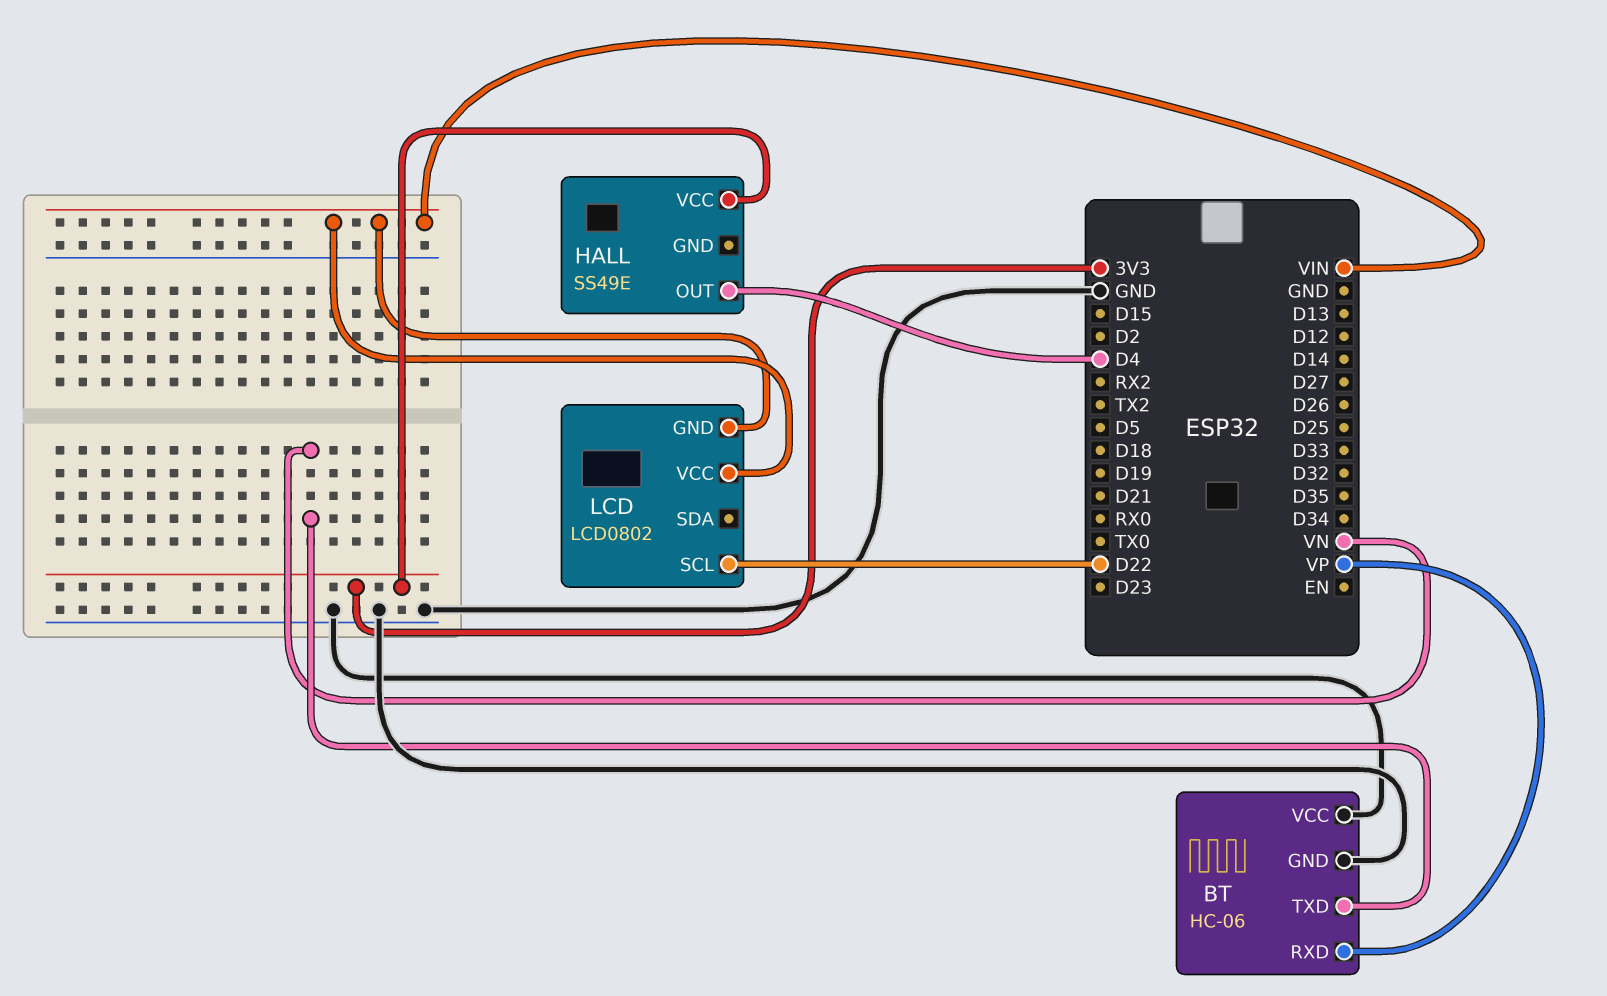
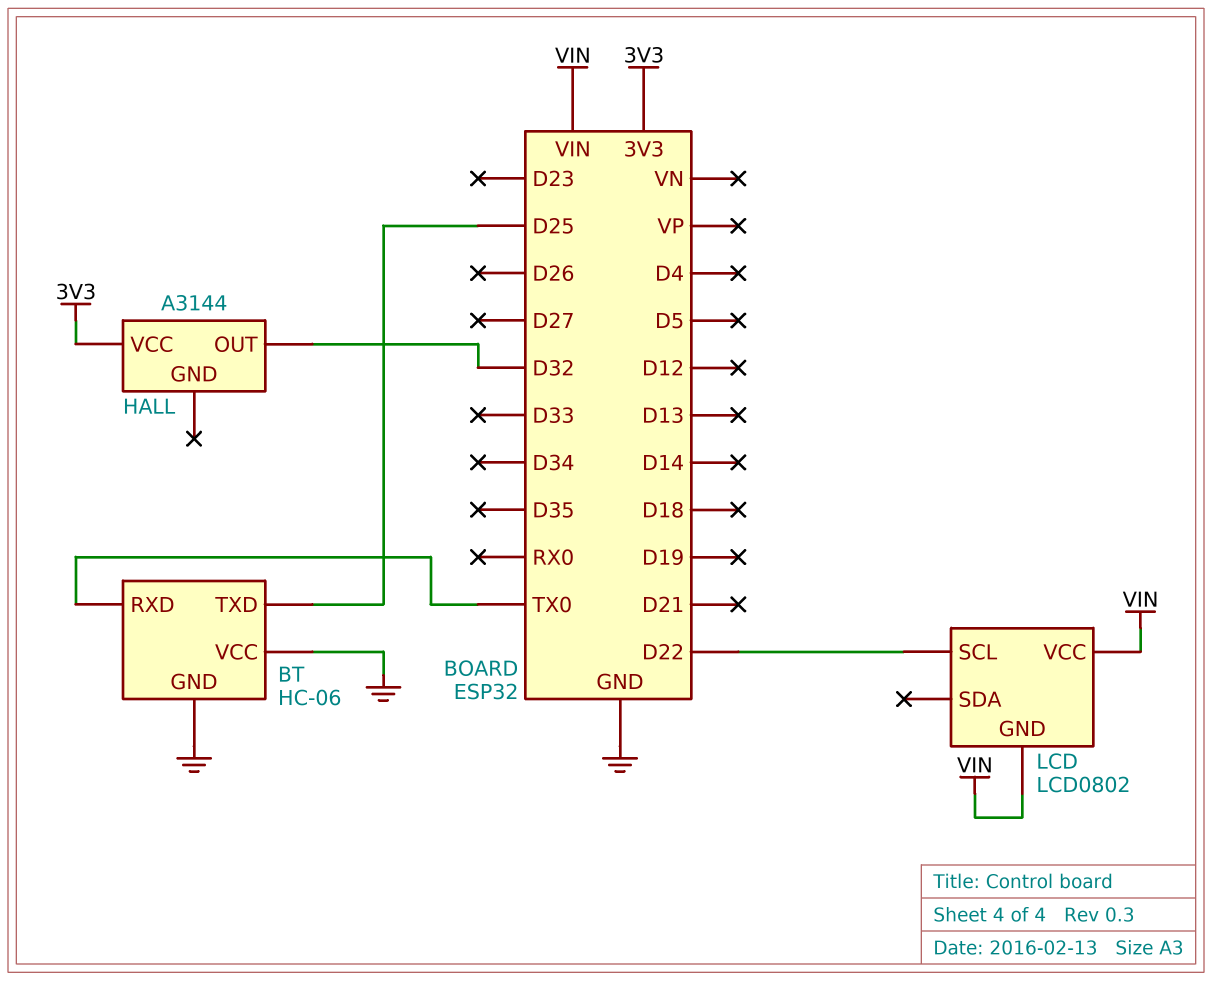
BT pin RXD: VP -> TX0
BT pin TXD: VN -> D25
HALL: SS49E -> A3144
HALL pin OUT: D4 -> D32

